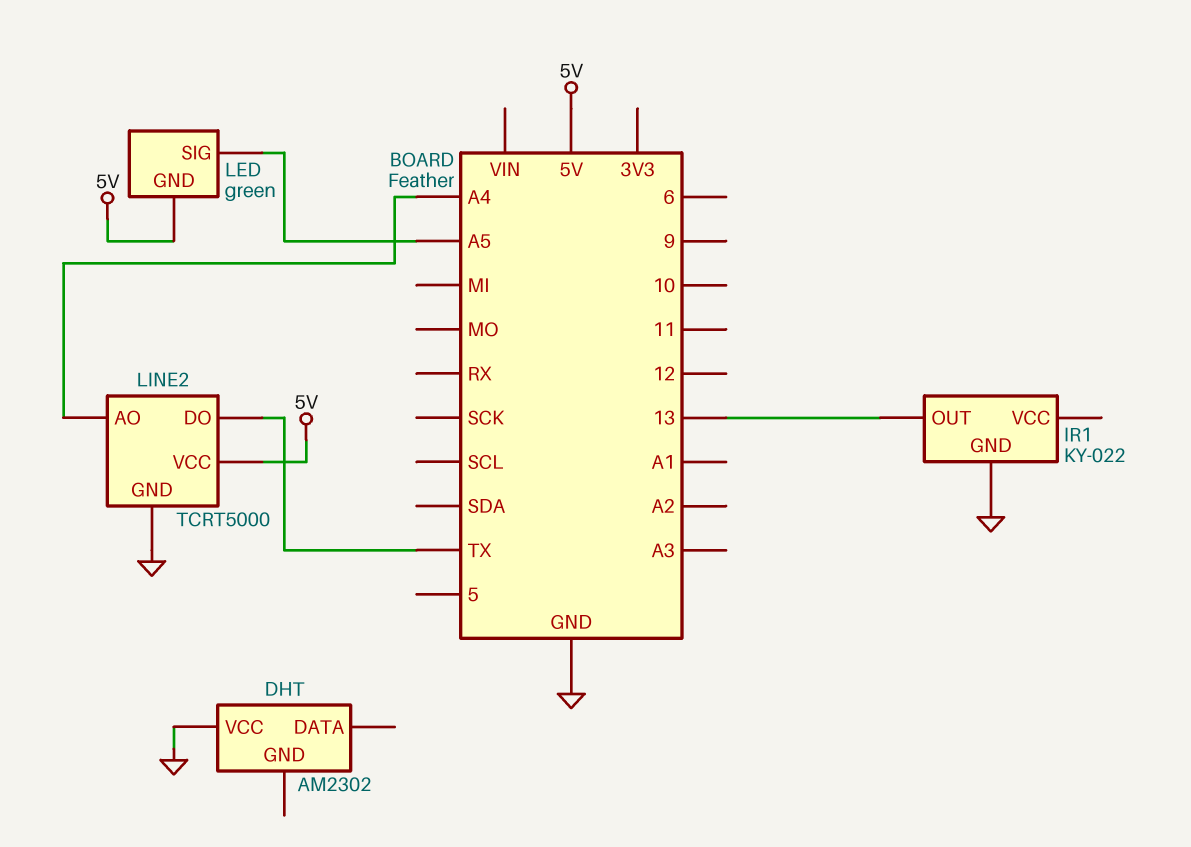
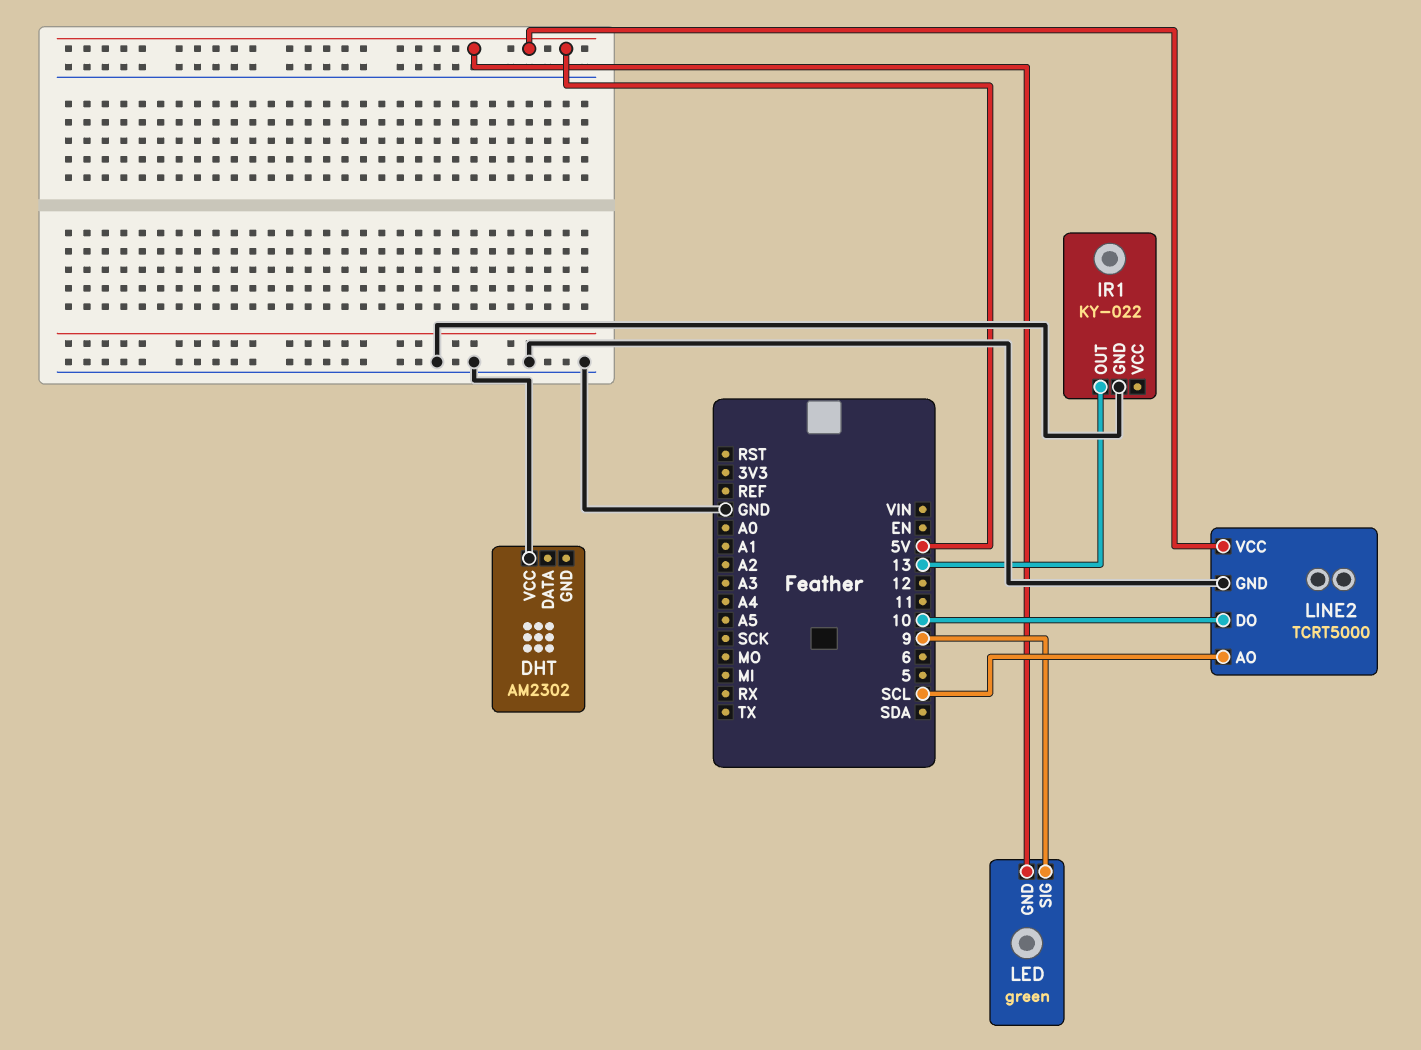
LED pin SIG: A5 -> 9
LINE2 pin AO: A4 -> SCL
LINE2 pin DO: TX -> 10

